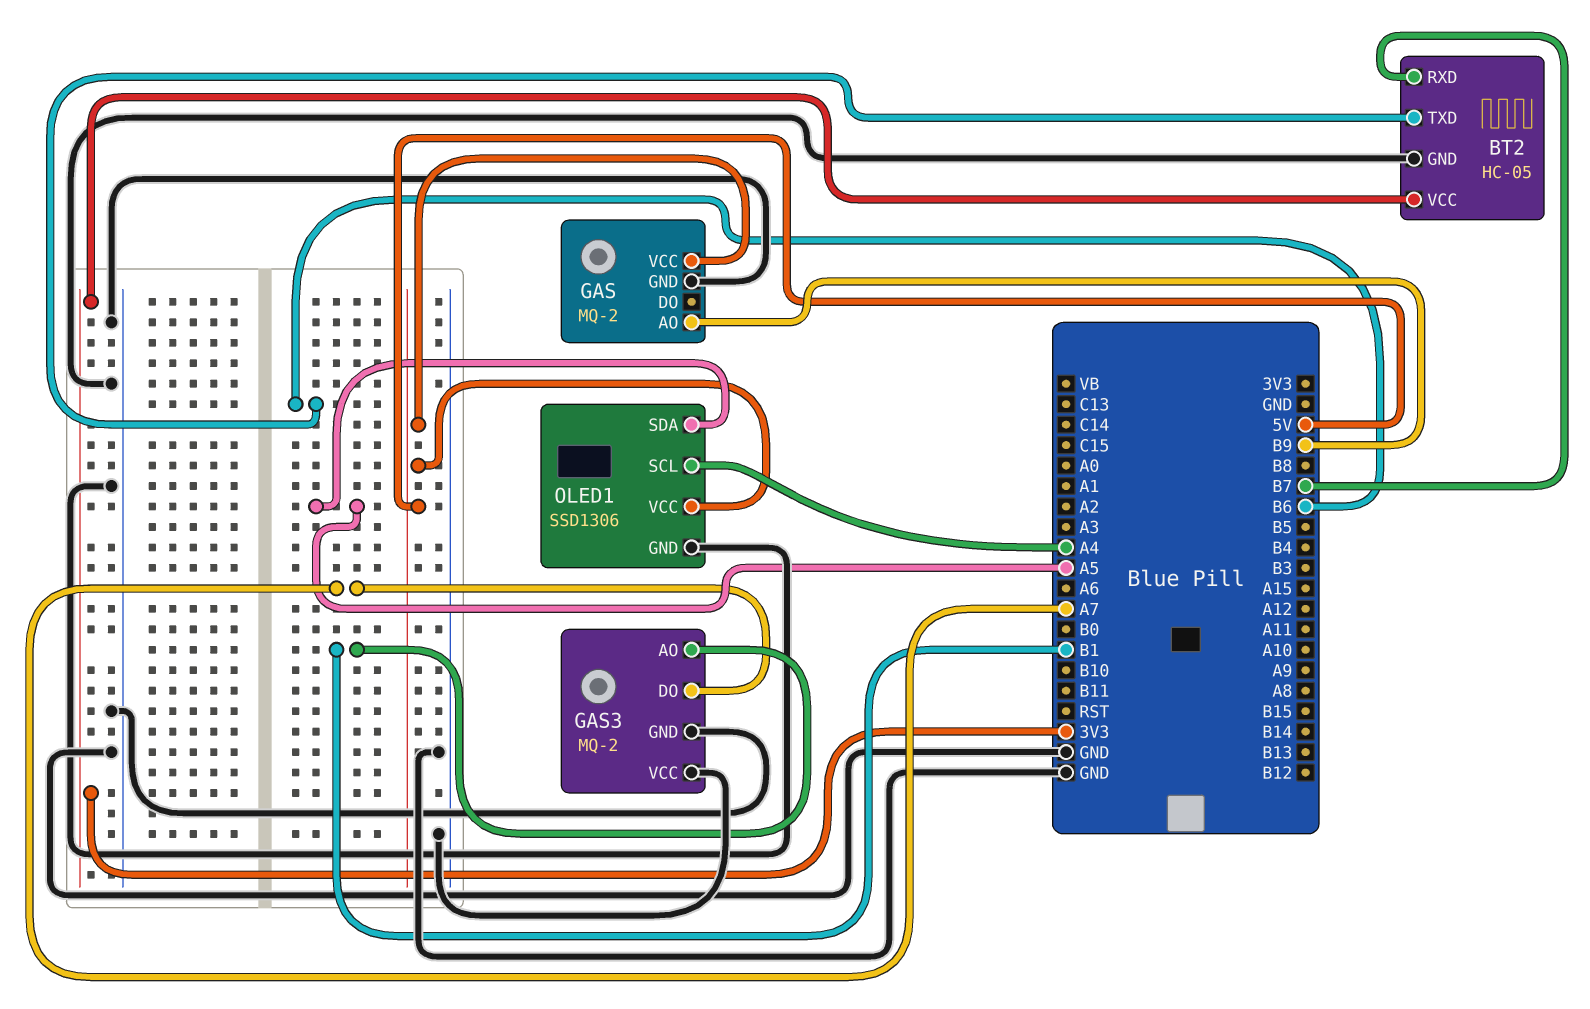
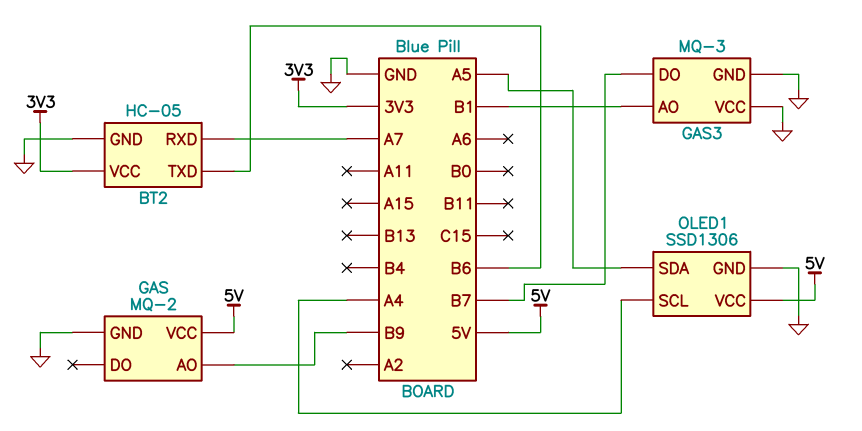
BT2 pin RXD: B7 -> A7
GAS3: MQ-2 -> MQ-3
GAS3 pin DO: A7 -> B7

